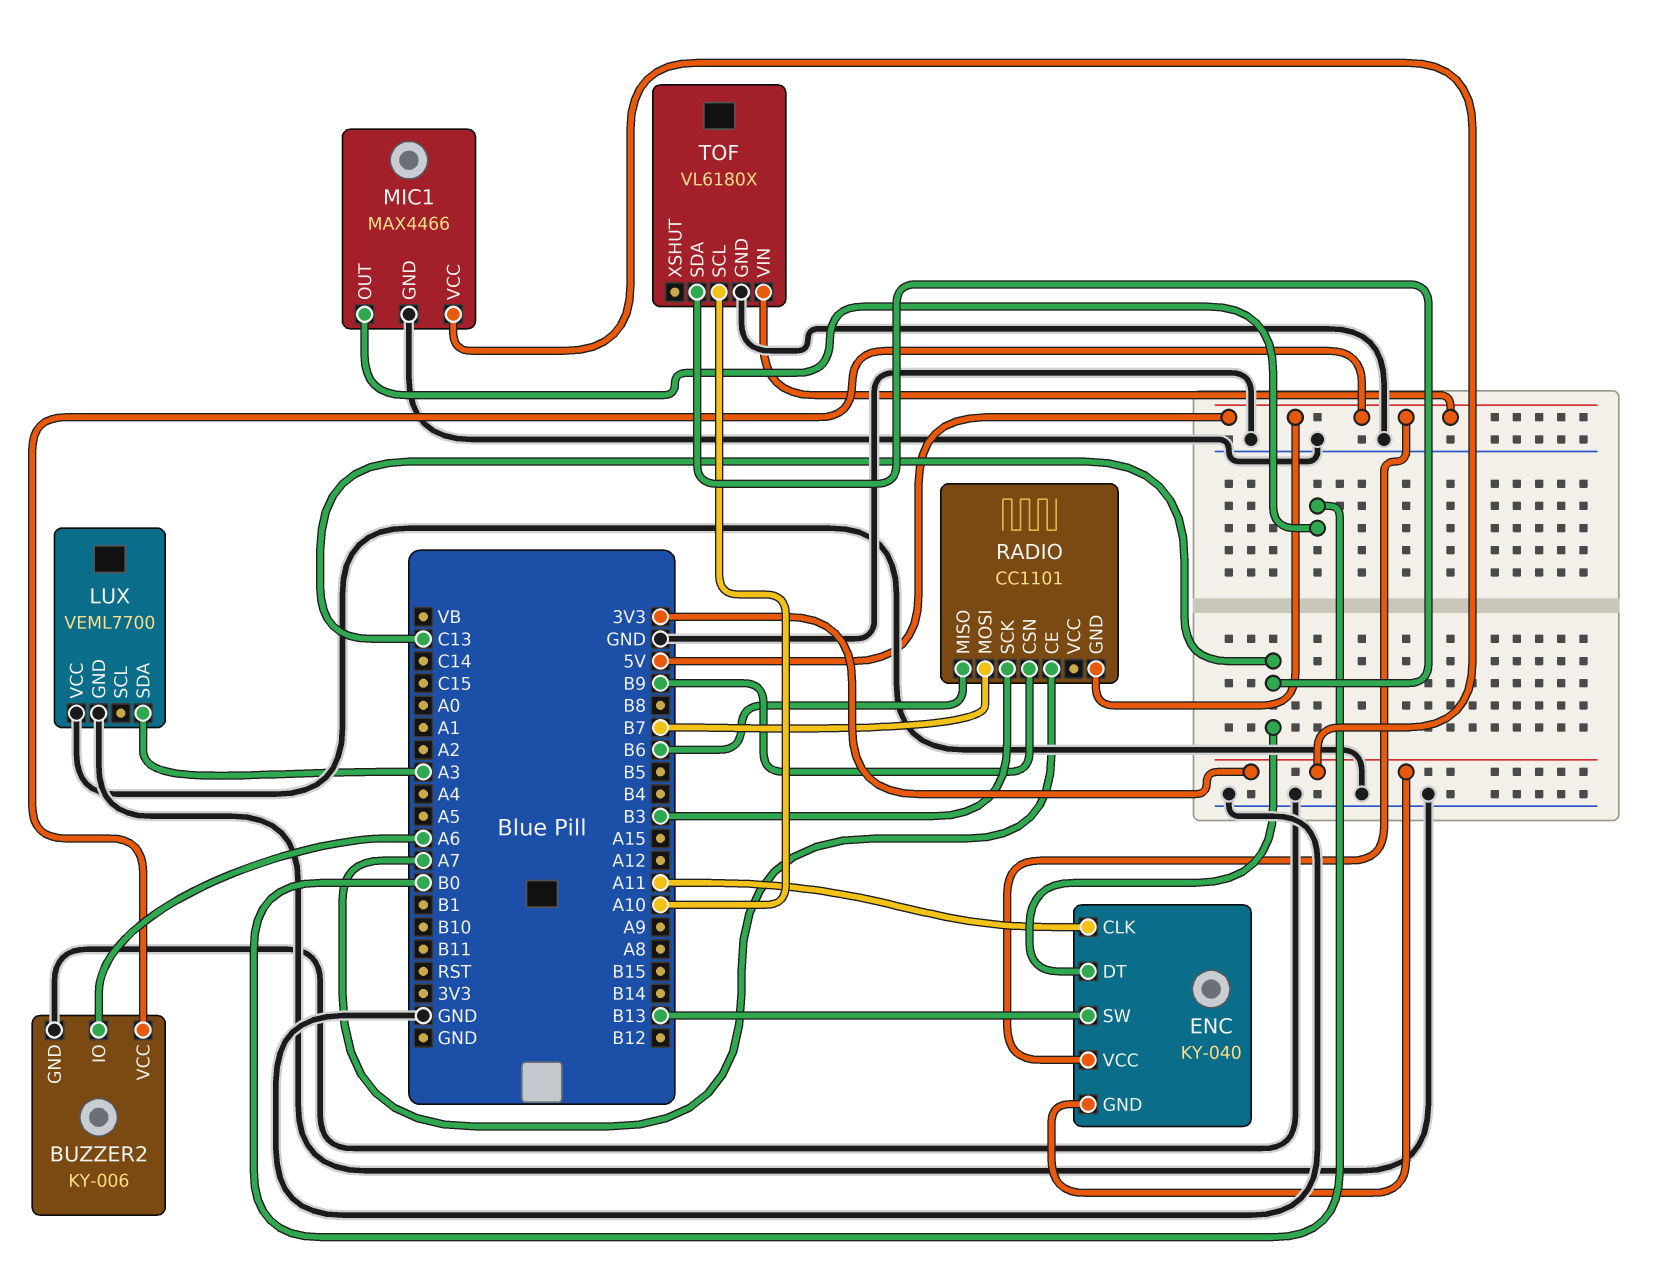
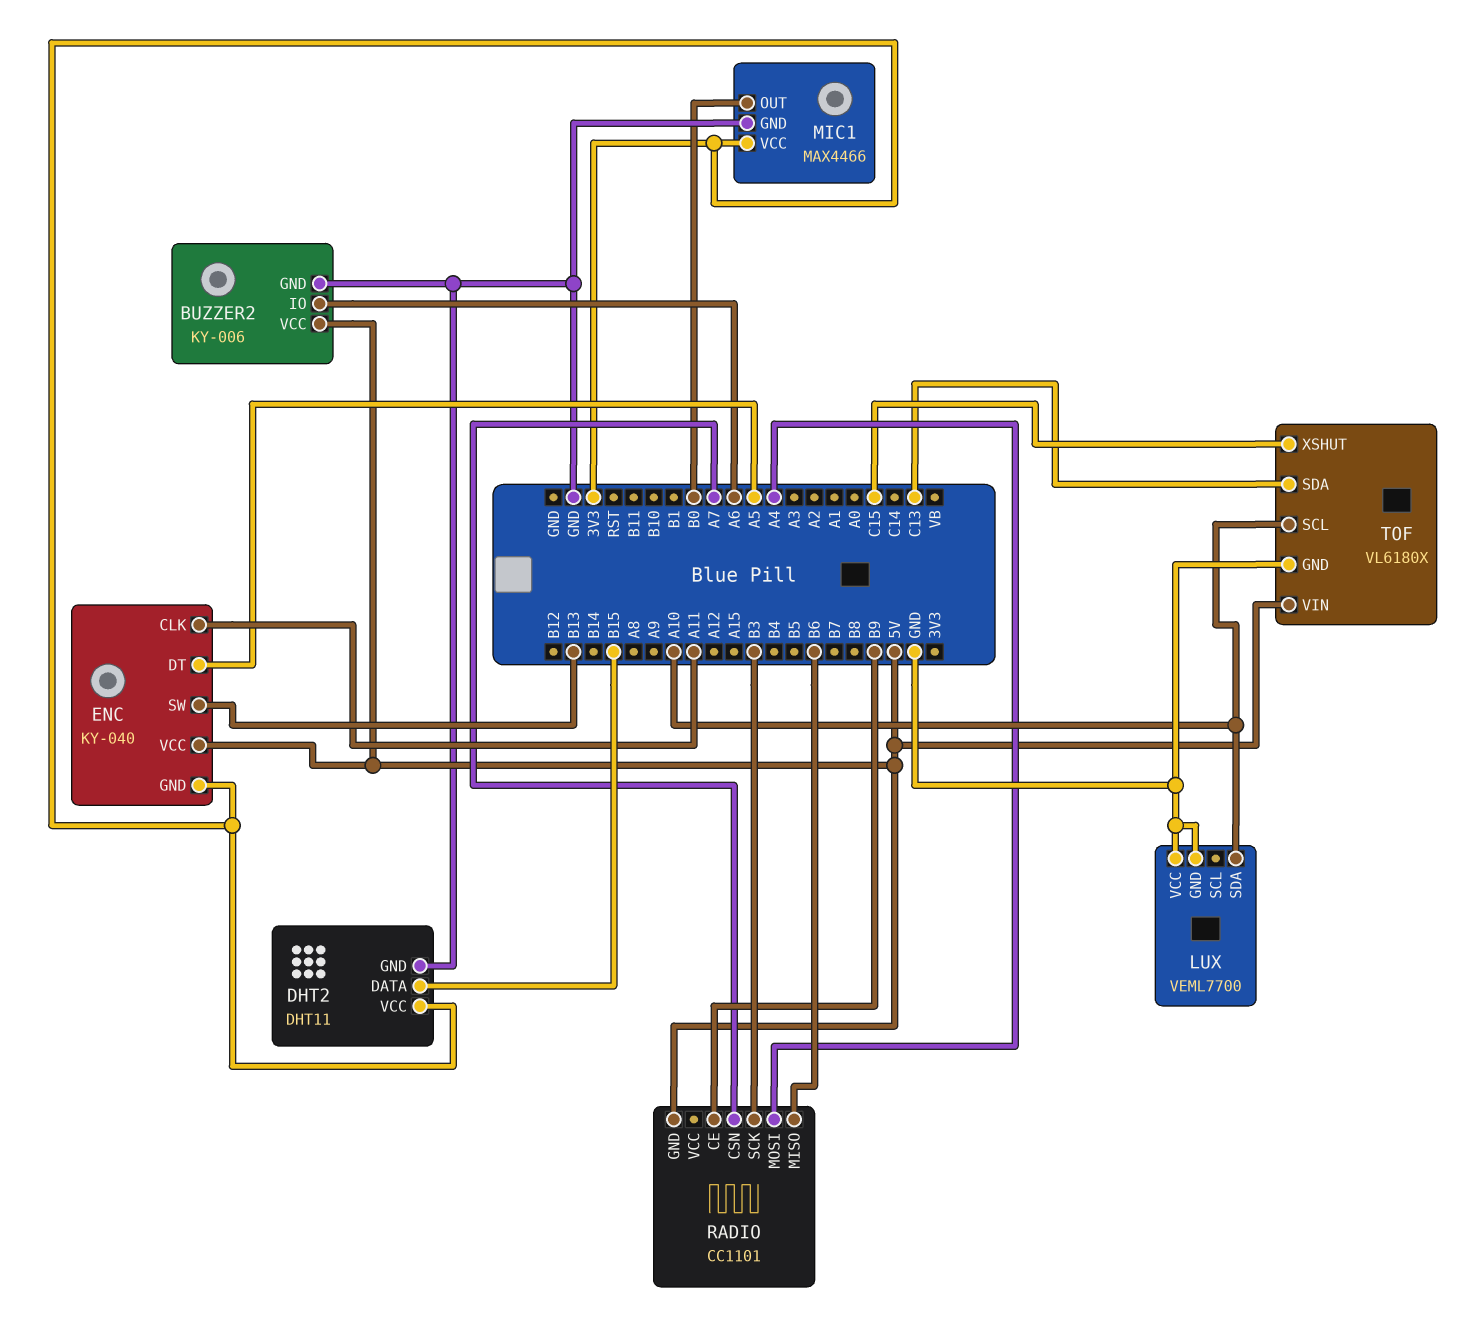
DHT2: none -> DHT11
DHT2 pin DATA: none -> B15
DHT2 pin GND: none -> GND
DHT2 pin VCC: none -> 3V3
ENC pin DT: C13 -> A5
LUX pin SDA: A3 -> A10
RADIO pin CE: A7 -> B9
RADIO pin CSN: B9 -> A7
RADIO pin MOSI: B7 -> A4
TOF pin XSHUT: none -> C15

